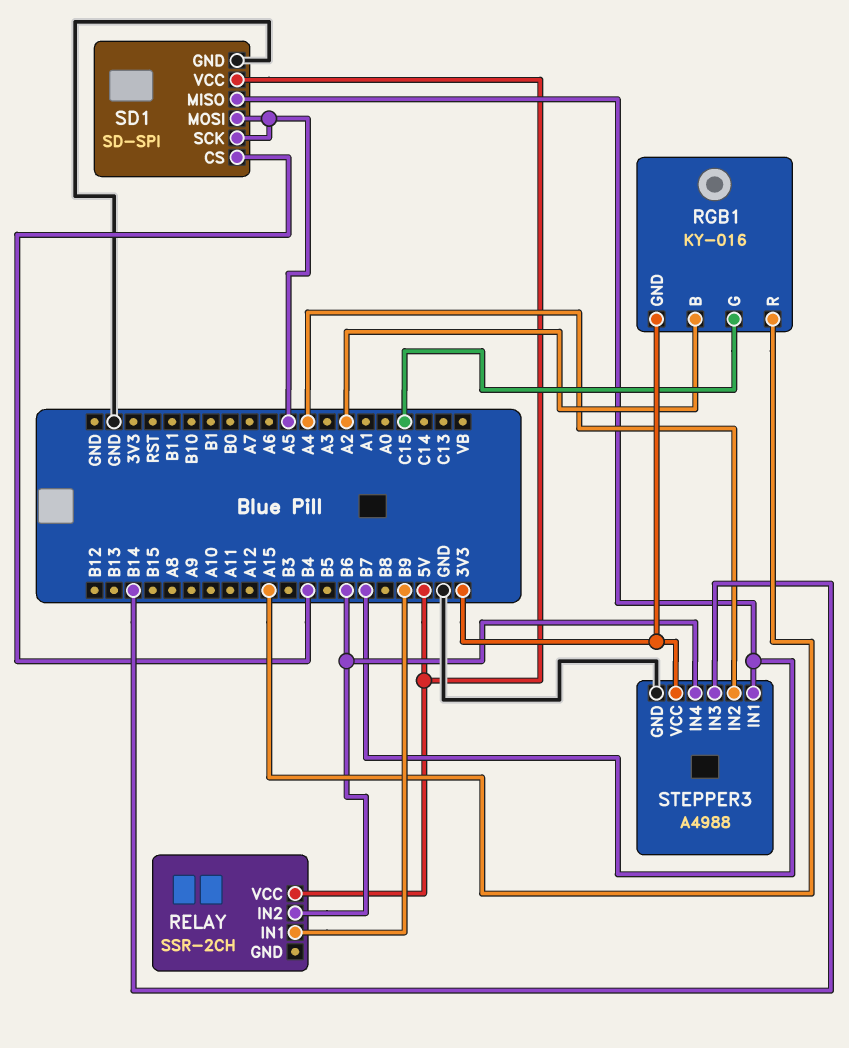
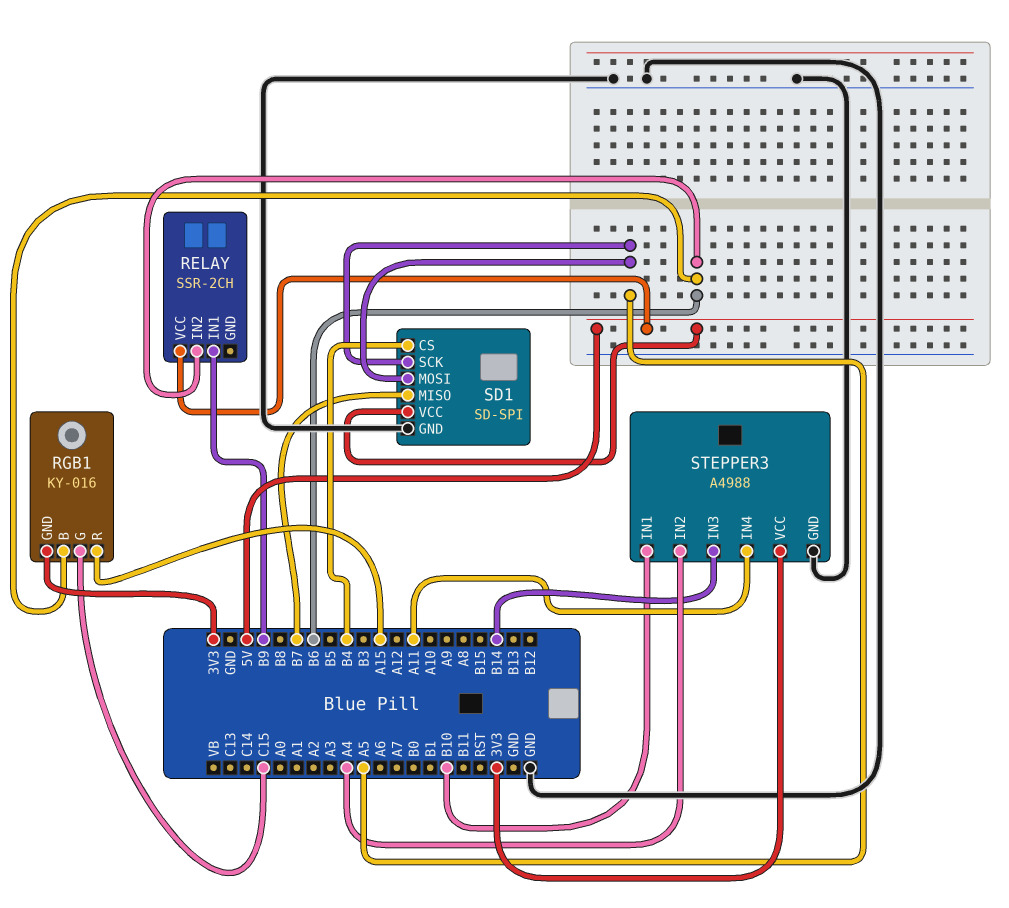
RGB1 pin B: A2 -> B6
STEPPER3 pin IN1: B7 -> B10
STEPPER3 pin IN4: B6 -> A11

